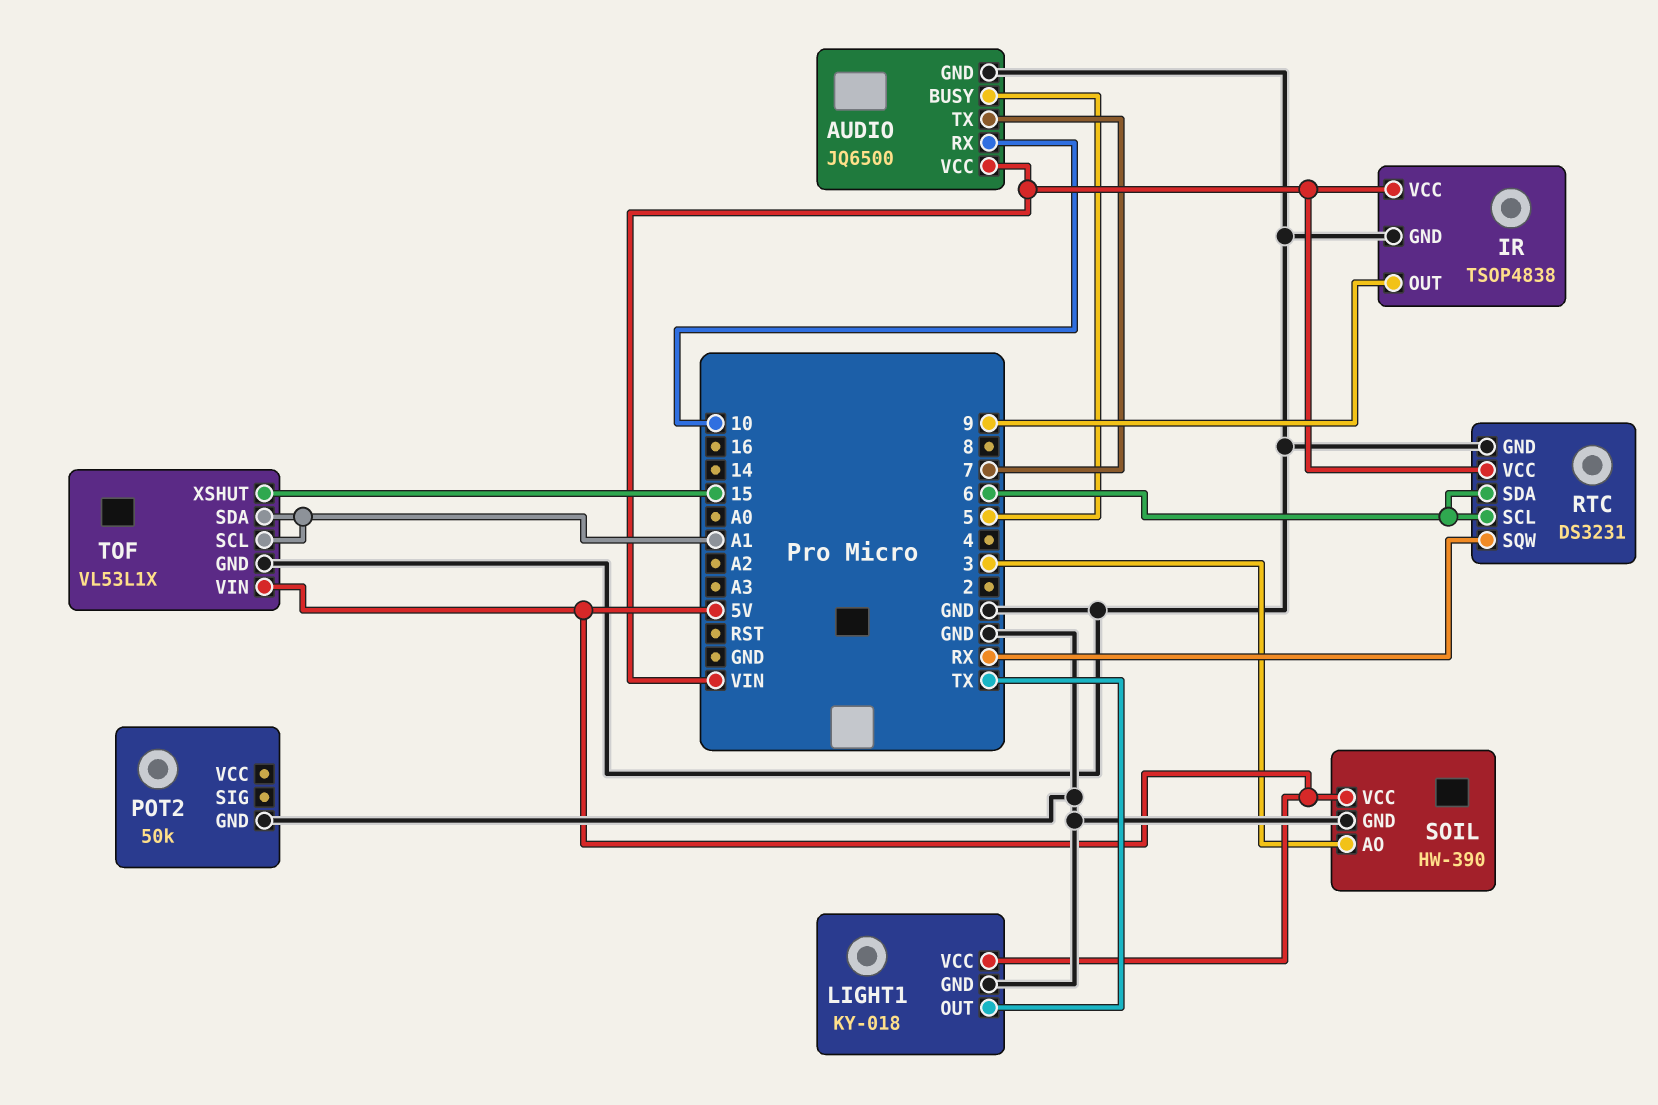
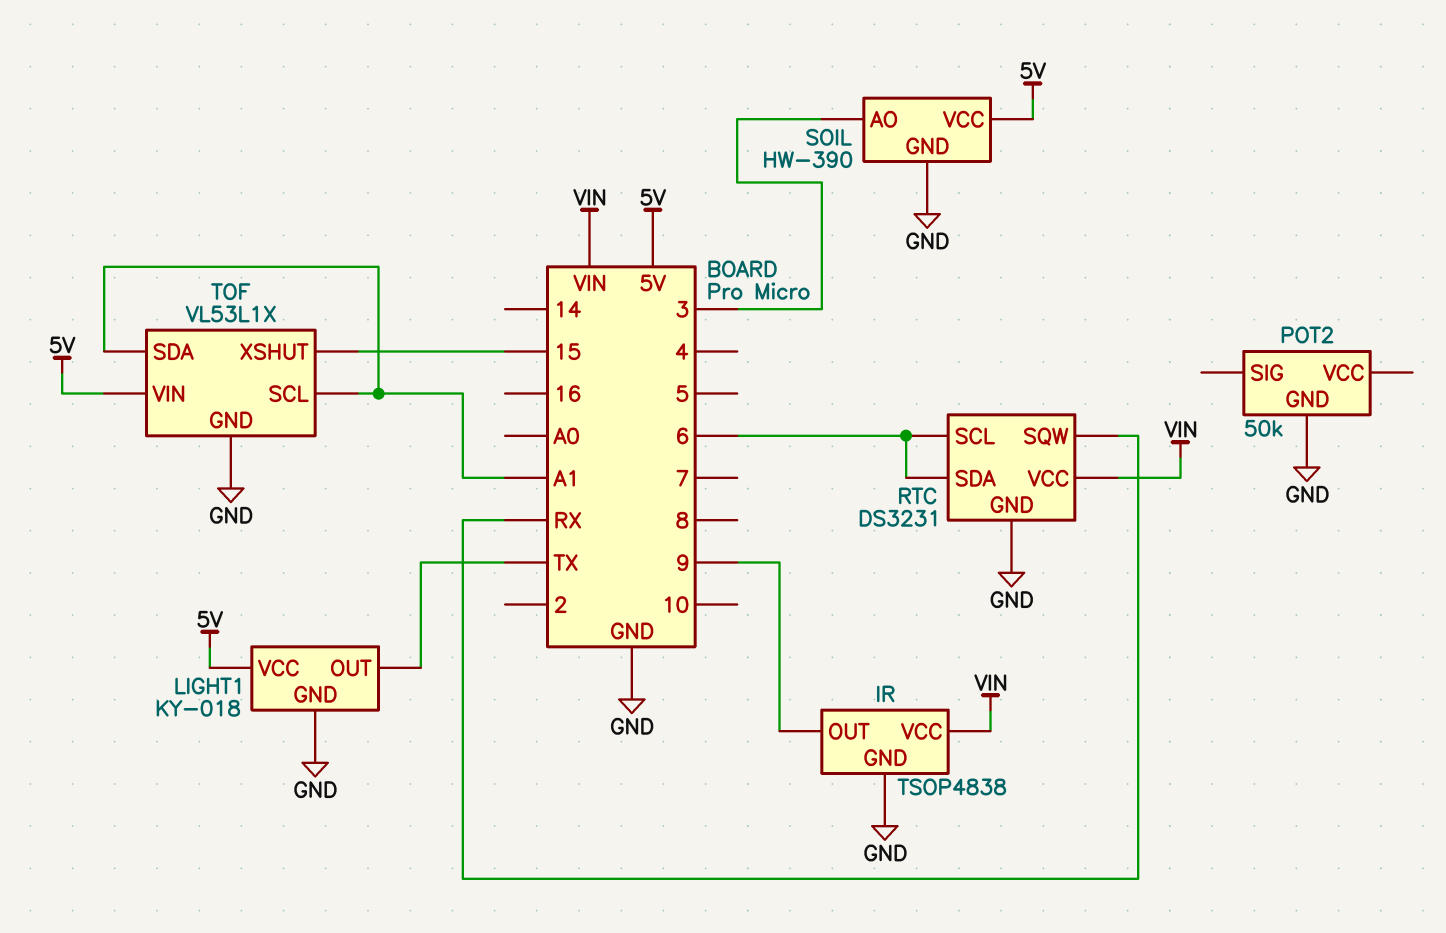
AUDIO: JQ6500 -> none
AUDIO pin BUSY: 5 -> none
AUDIO pin GND: GND -> none
AUDIO pin RX: 10 -> none
AUDIO pin TX: 7 -> none
AUDIO pin VCC: VIN -> none

